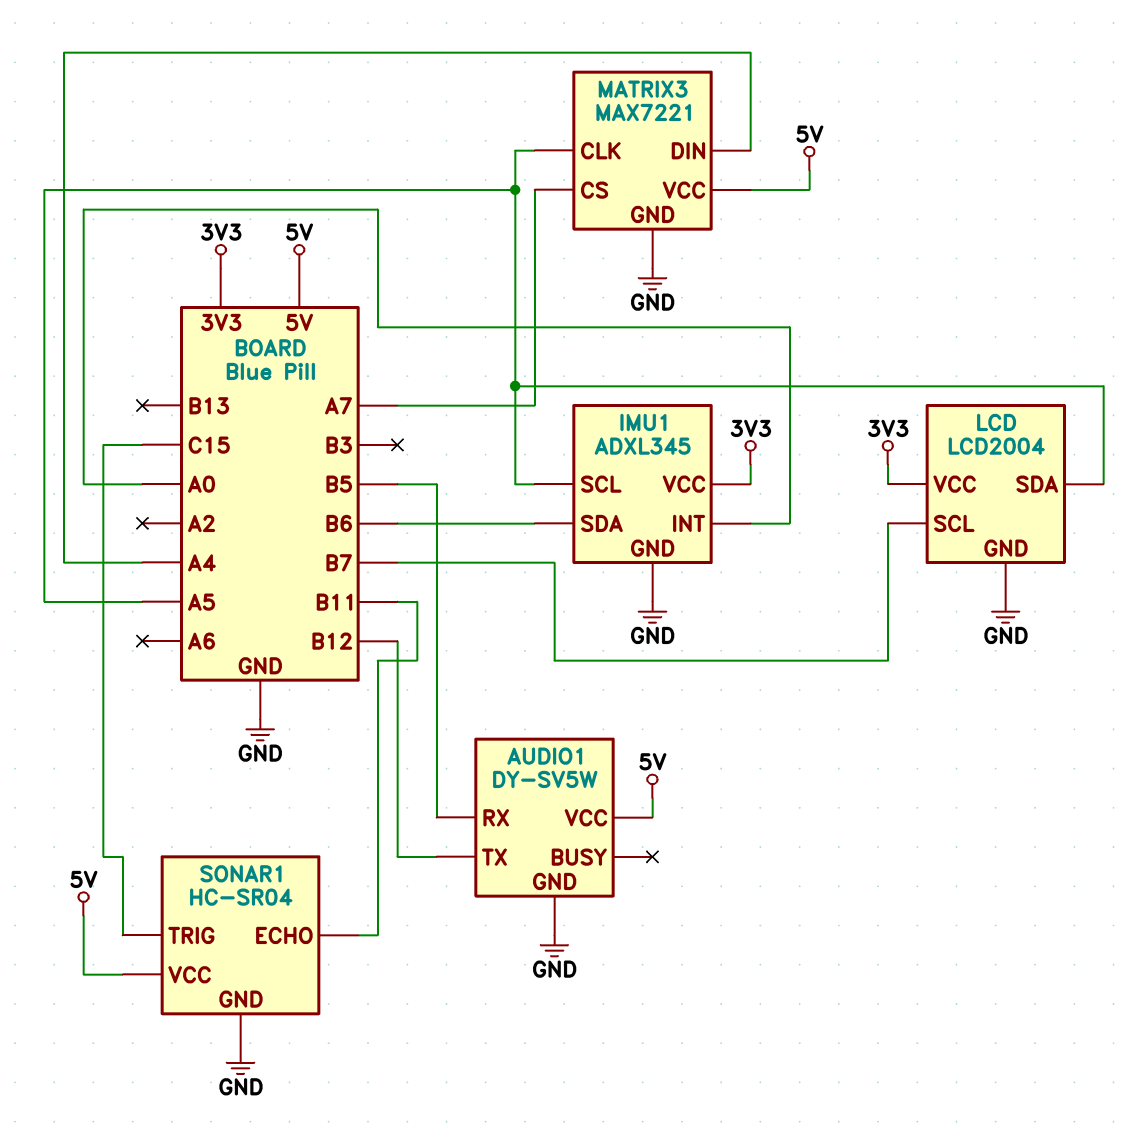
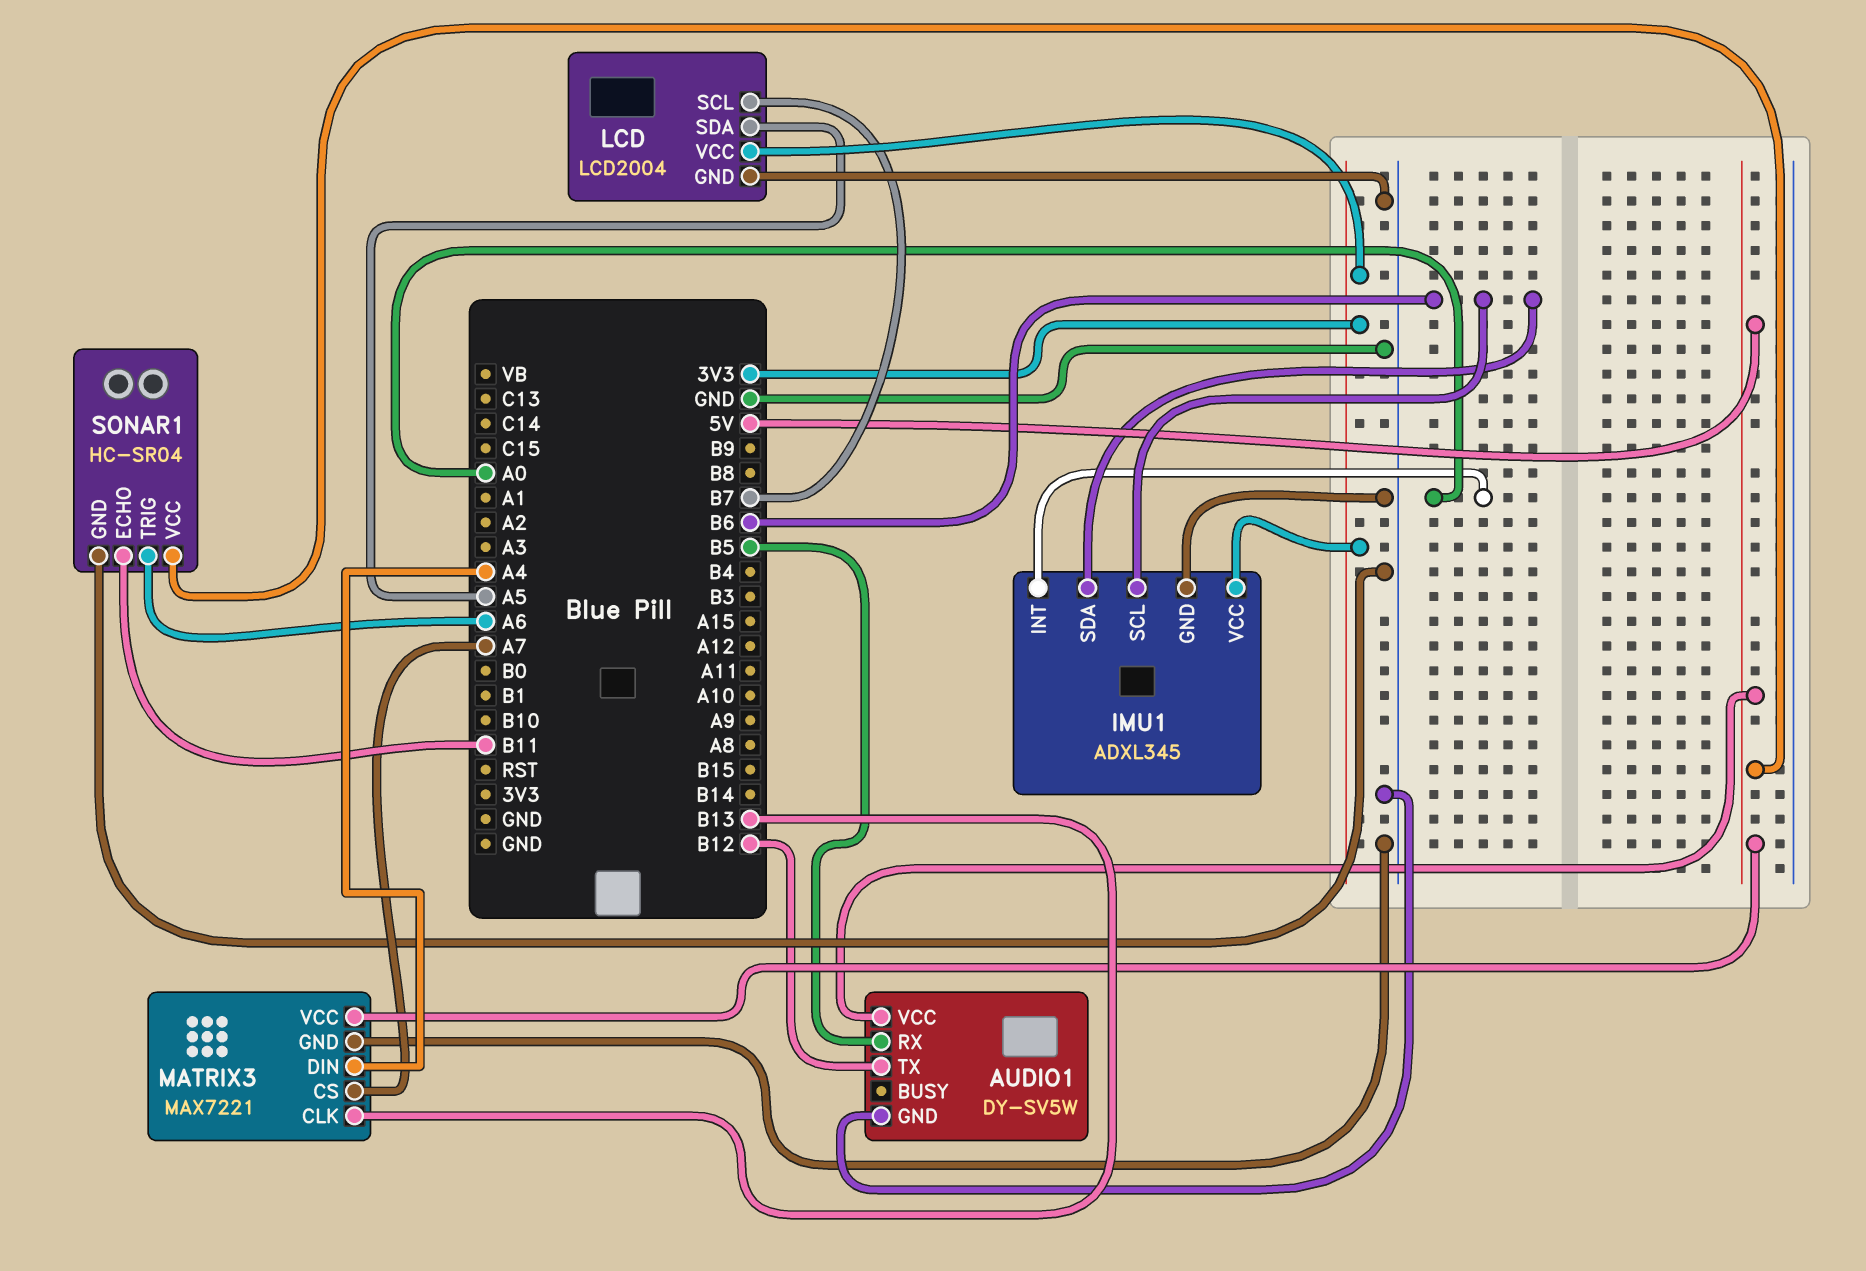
IMU1 pin SCL: A5 -> B6
MATRIX3 pin CLK: A5 -> B13
SONAR1 pin TRIG: C15 -> A6

